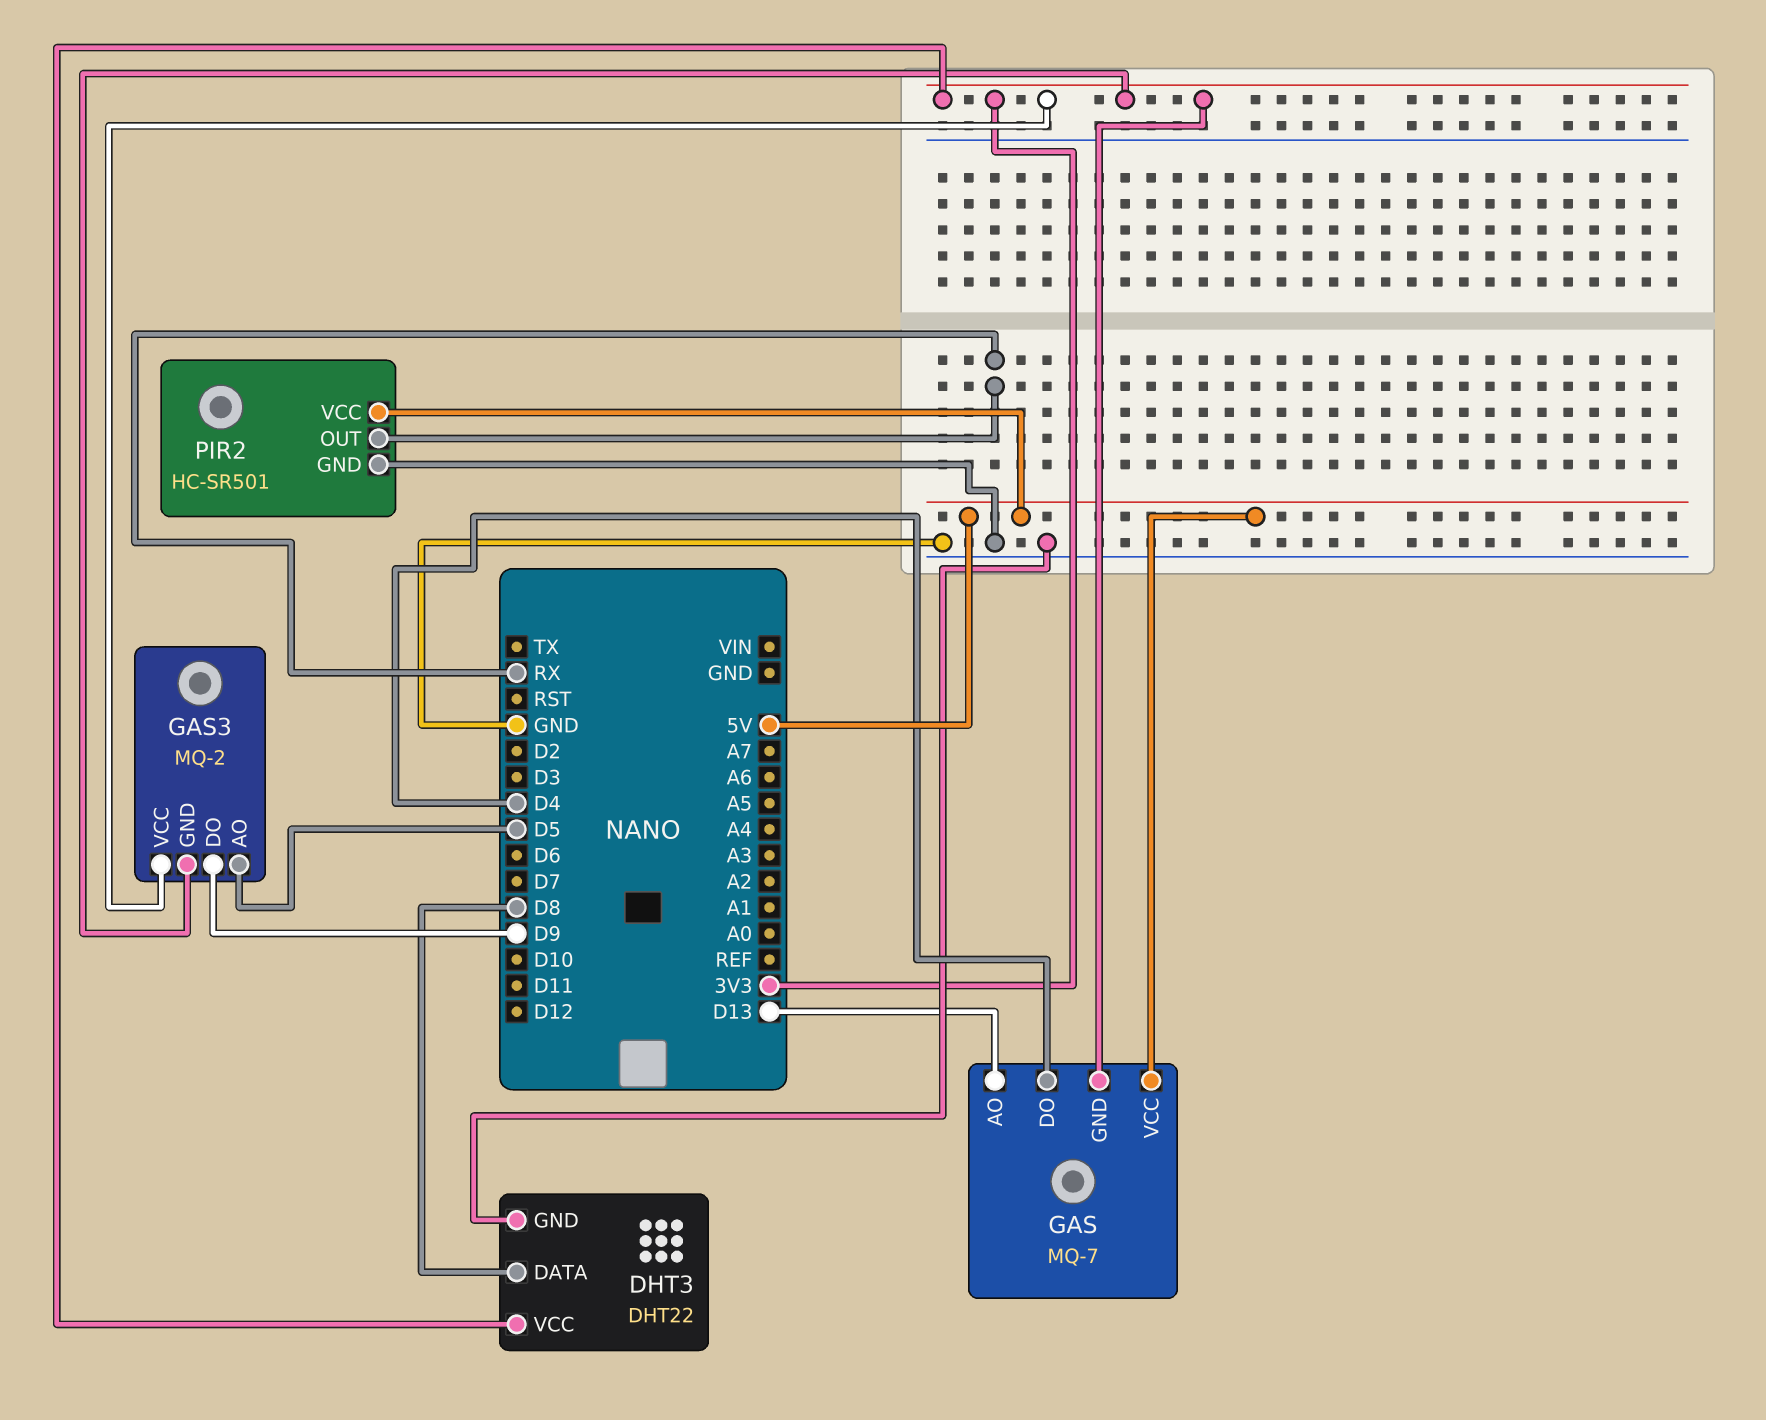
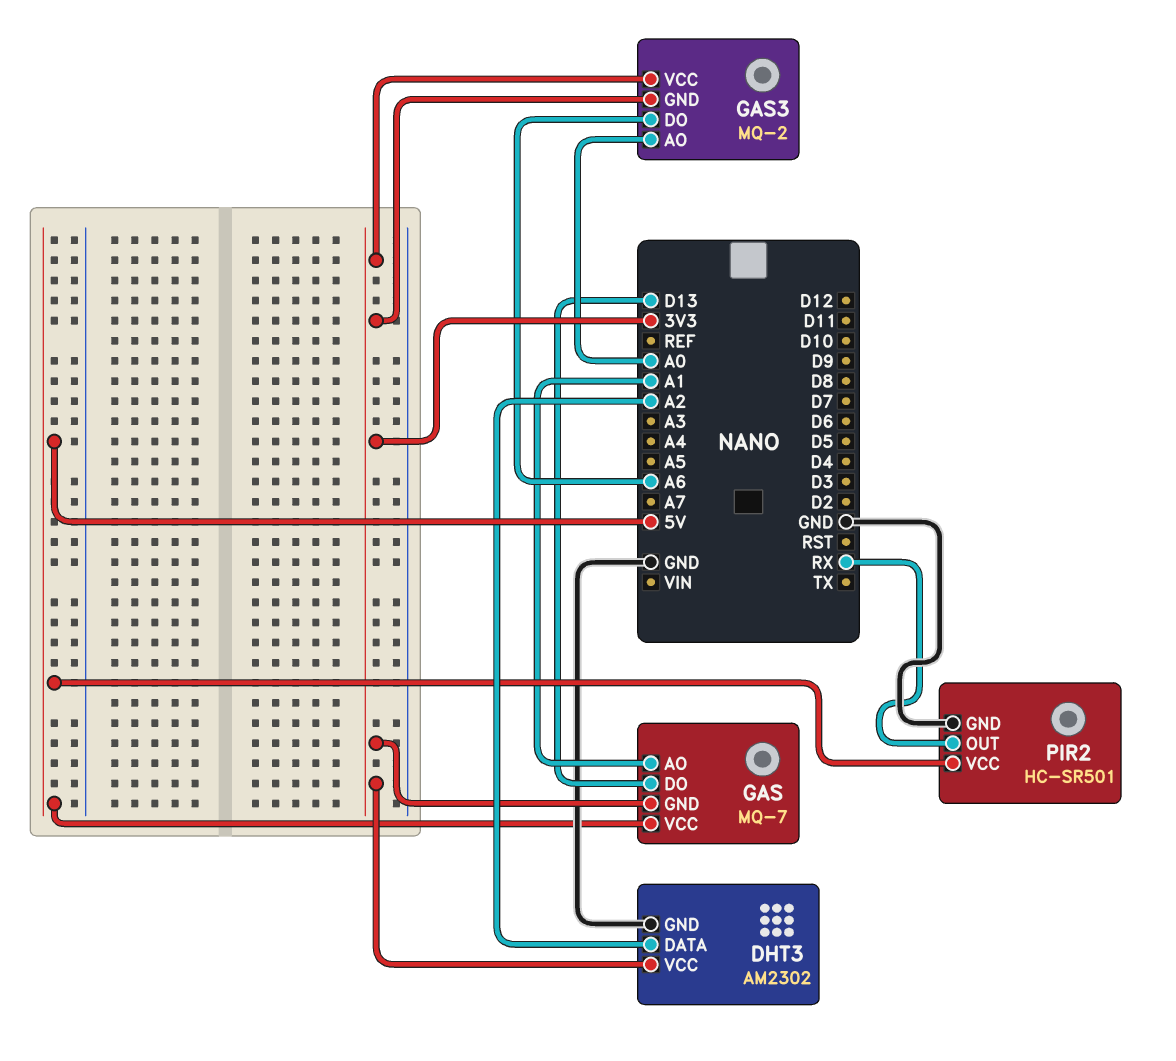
DHT3: DHT22 -> AM2302
DHT3 pin DATA: D8 -> A2
GAS pin AO: D13 -> A1
GAS pin DO: D4 -> D13
GAS3 pin AO: D5 -> A0
GAS3 pin DO: D9 -> A6

